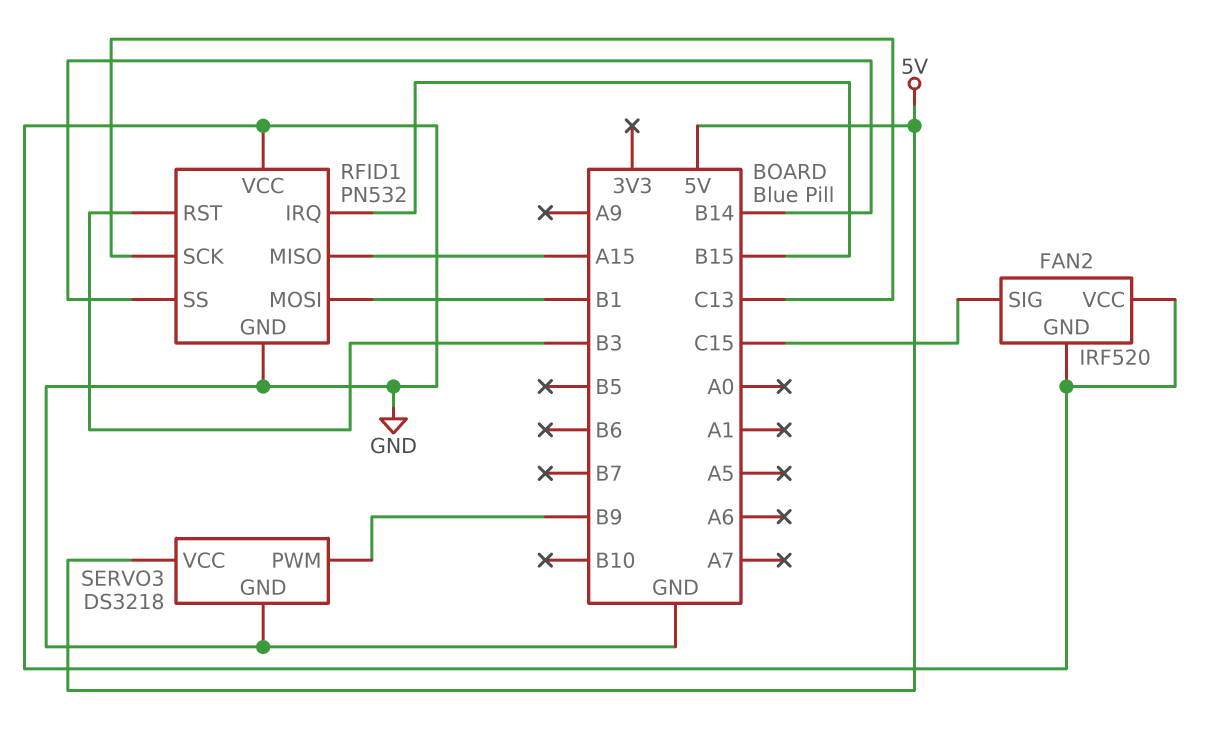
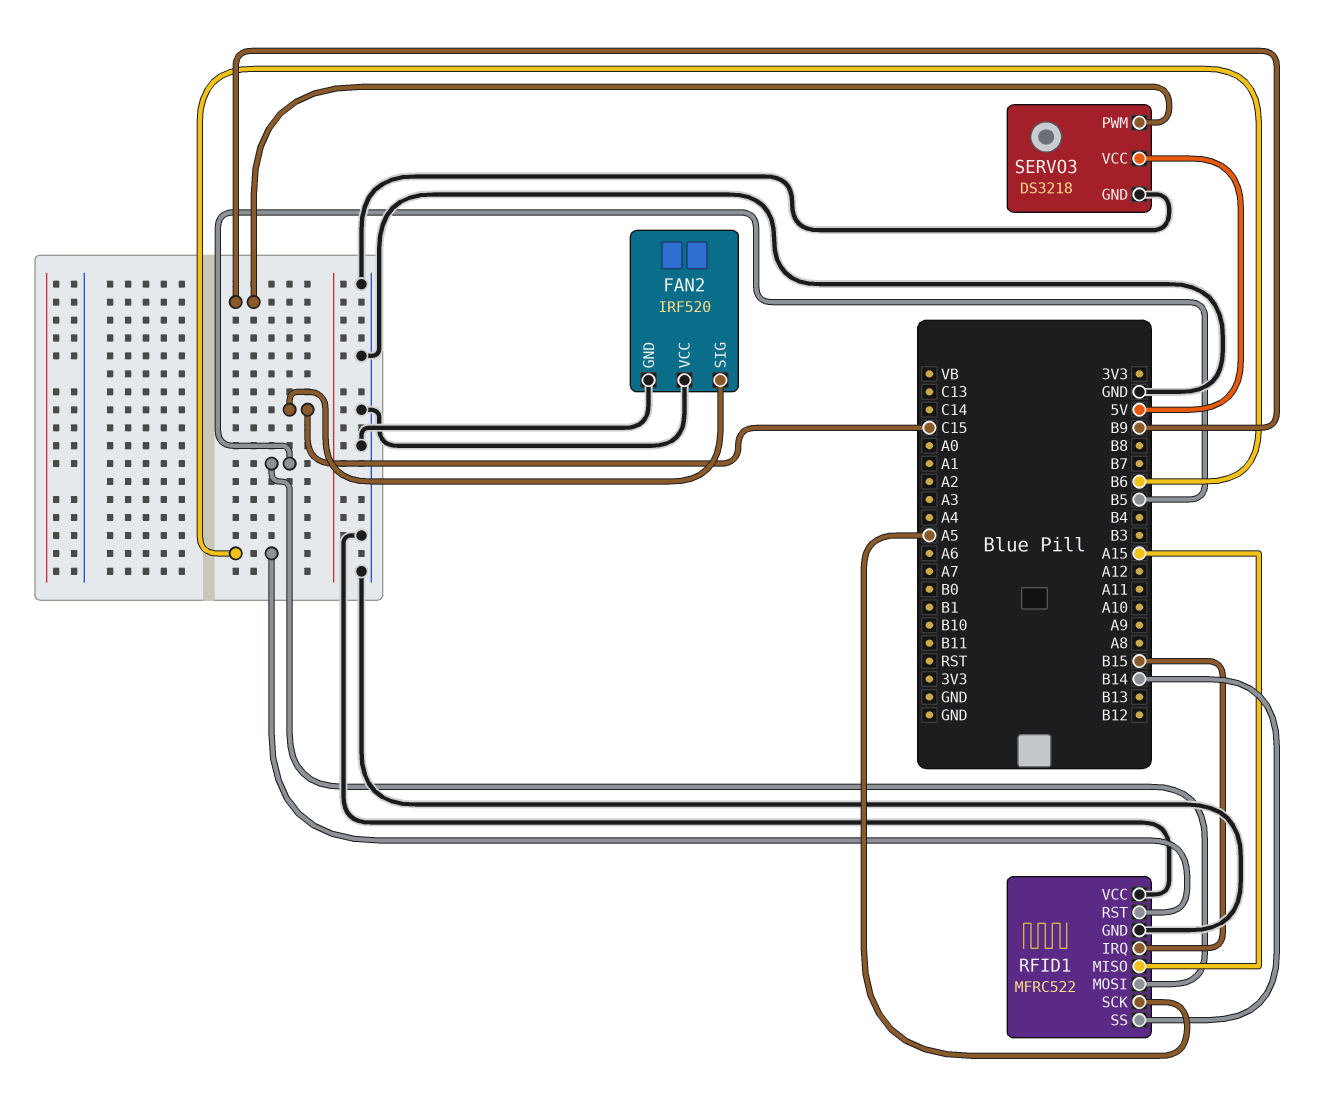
RFID1: PN532 -> MFRC522
RFID1 pin MOSI: B1 -> B5
RFID1 pin RST: B3 -> B6
RFID1 pin SCK: C13 -> A5

